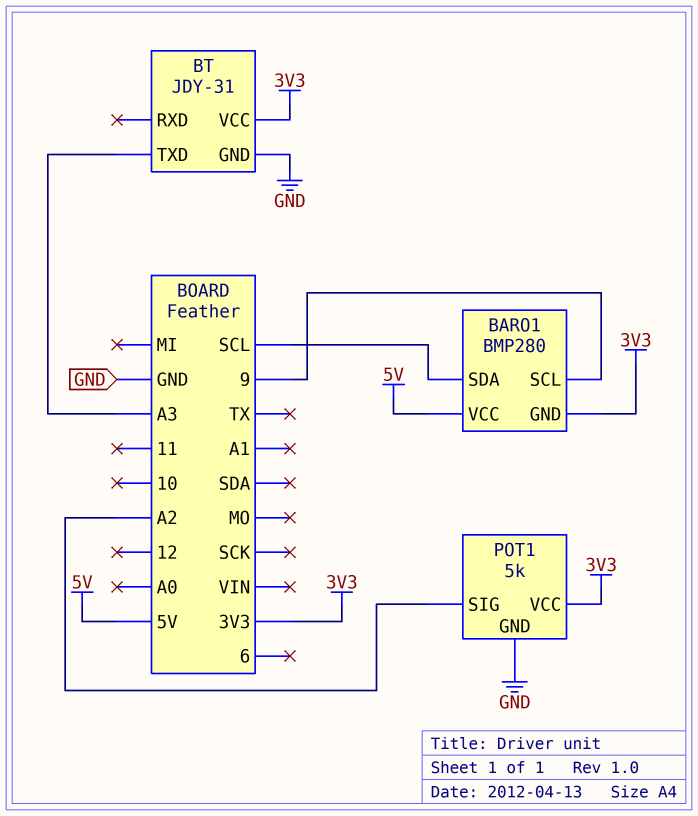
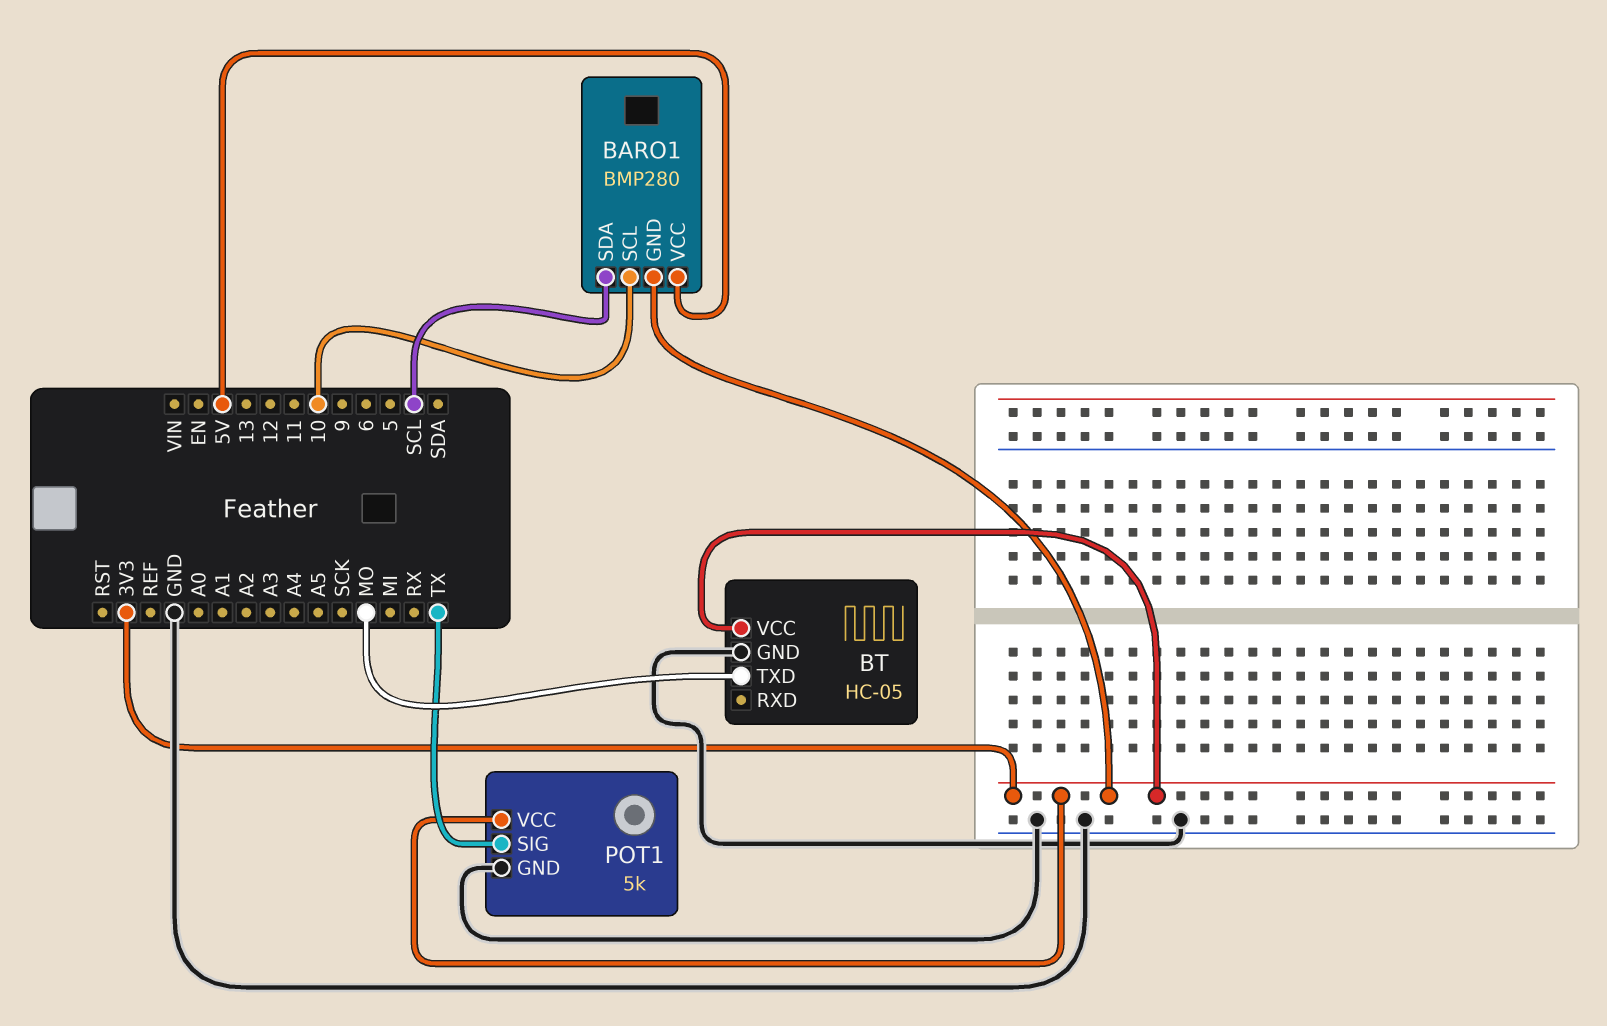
BARO1 pin SCL: 9 -> 10
BT: JDY-31 -> HC-05
BT pin TXD: A3 -> MO
POT1 pin SIG: A2 -> TX

